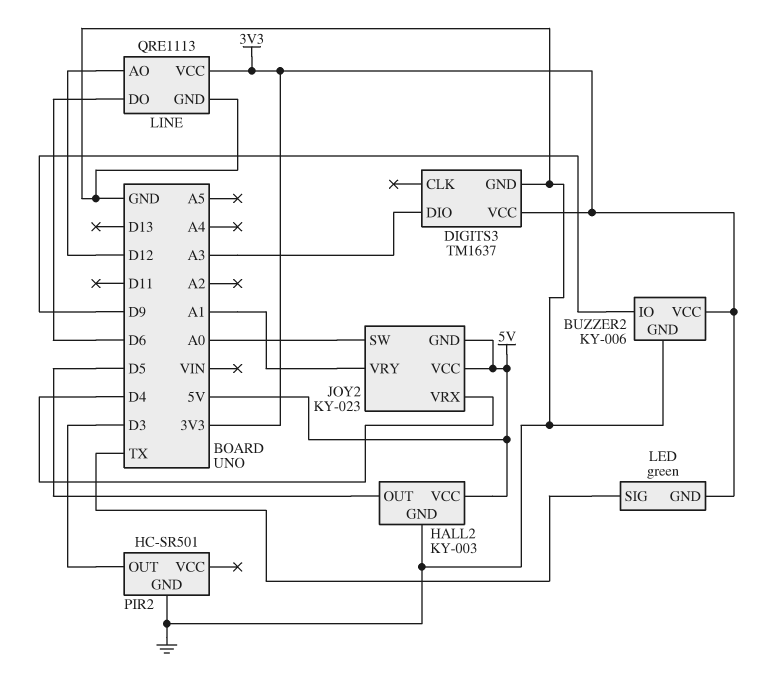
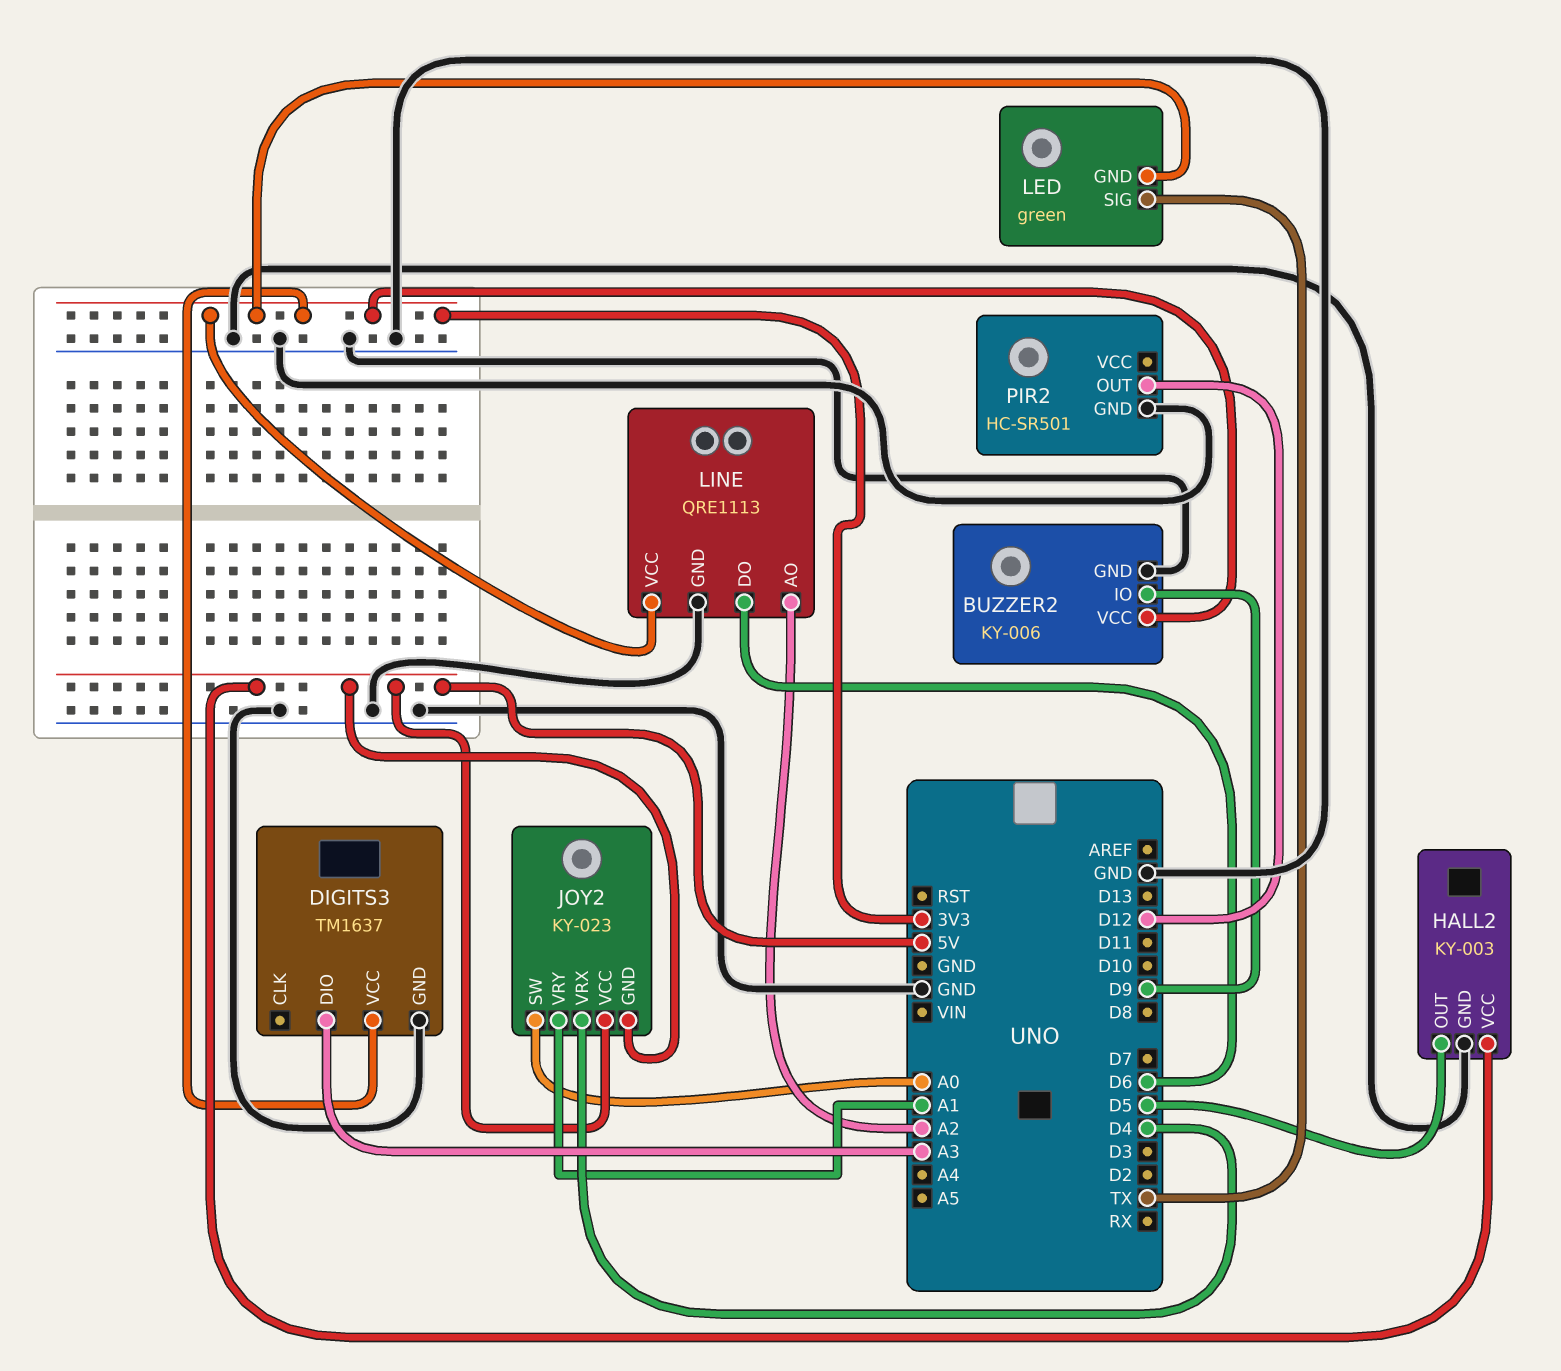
LINE pin AO: D12 -> A2
PIR2 pin OUT: D3 -> D12

